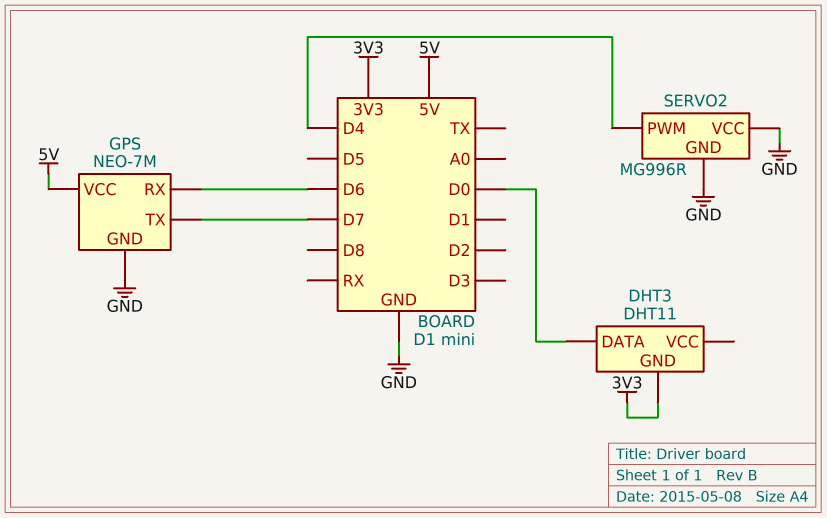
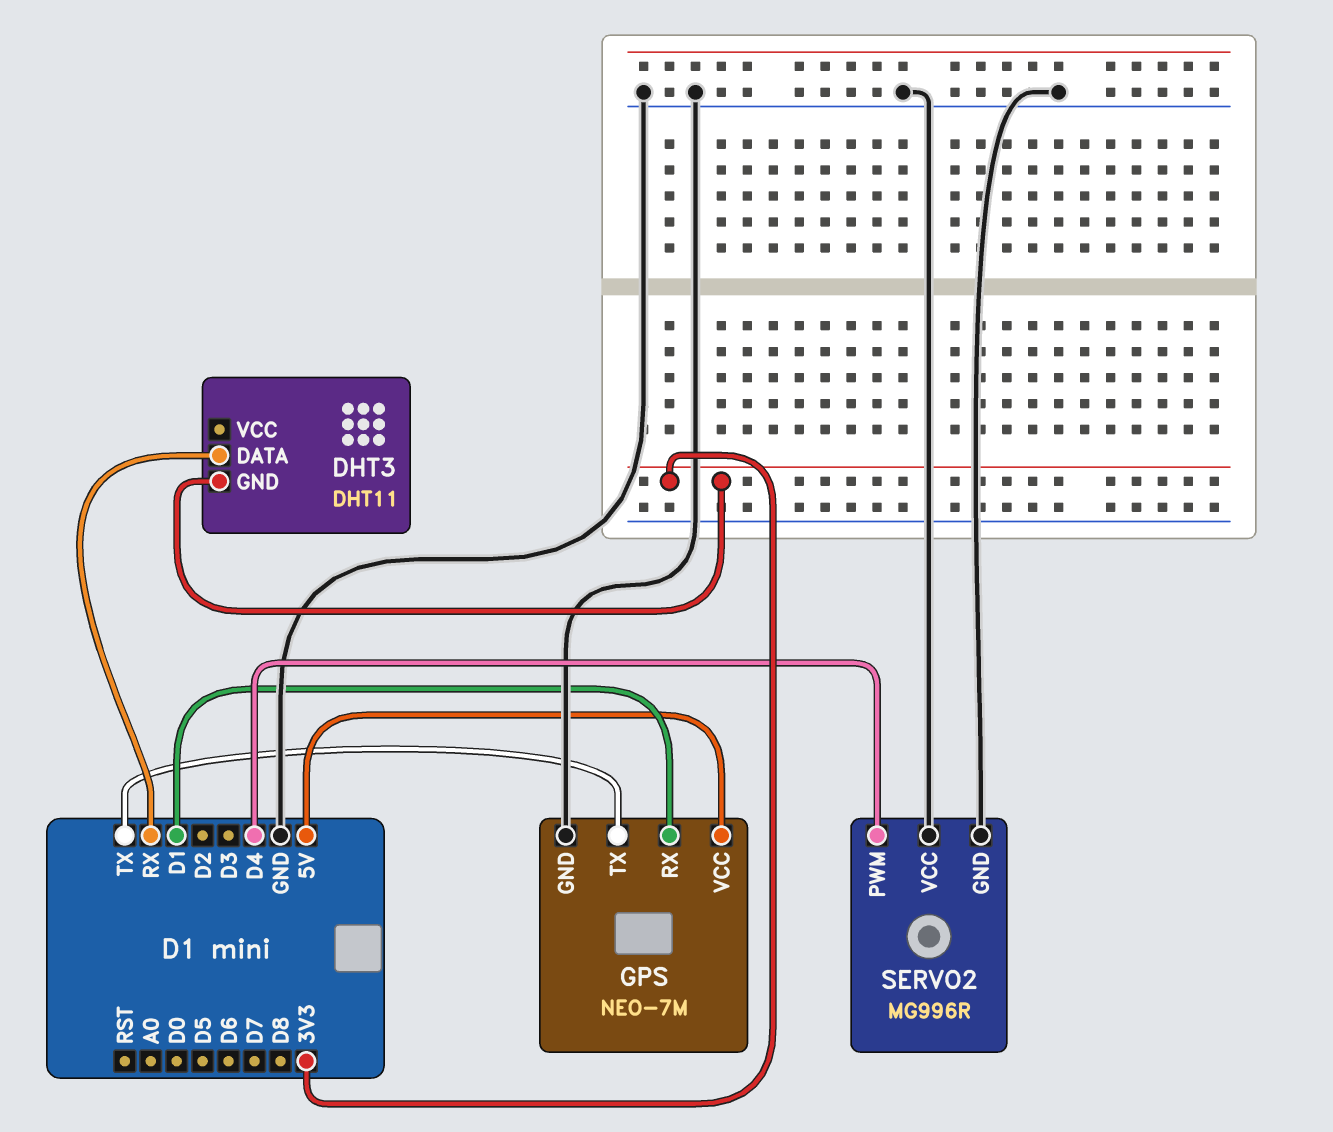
DHT3 pin DATA: D0 -> RX
GPS pin RX: D6 -> D1
GPS pin TX: D7 -> TX

